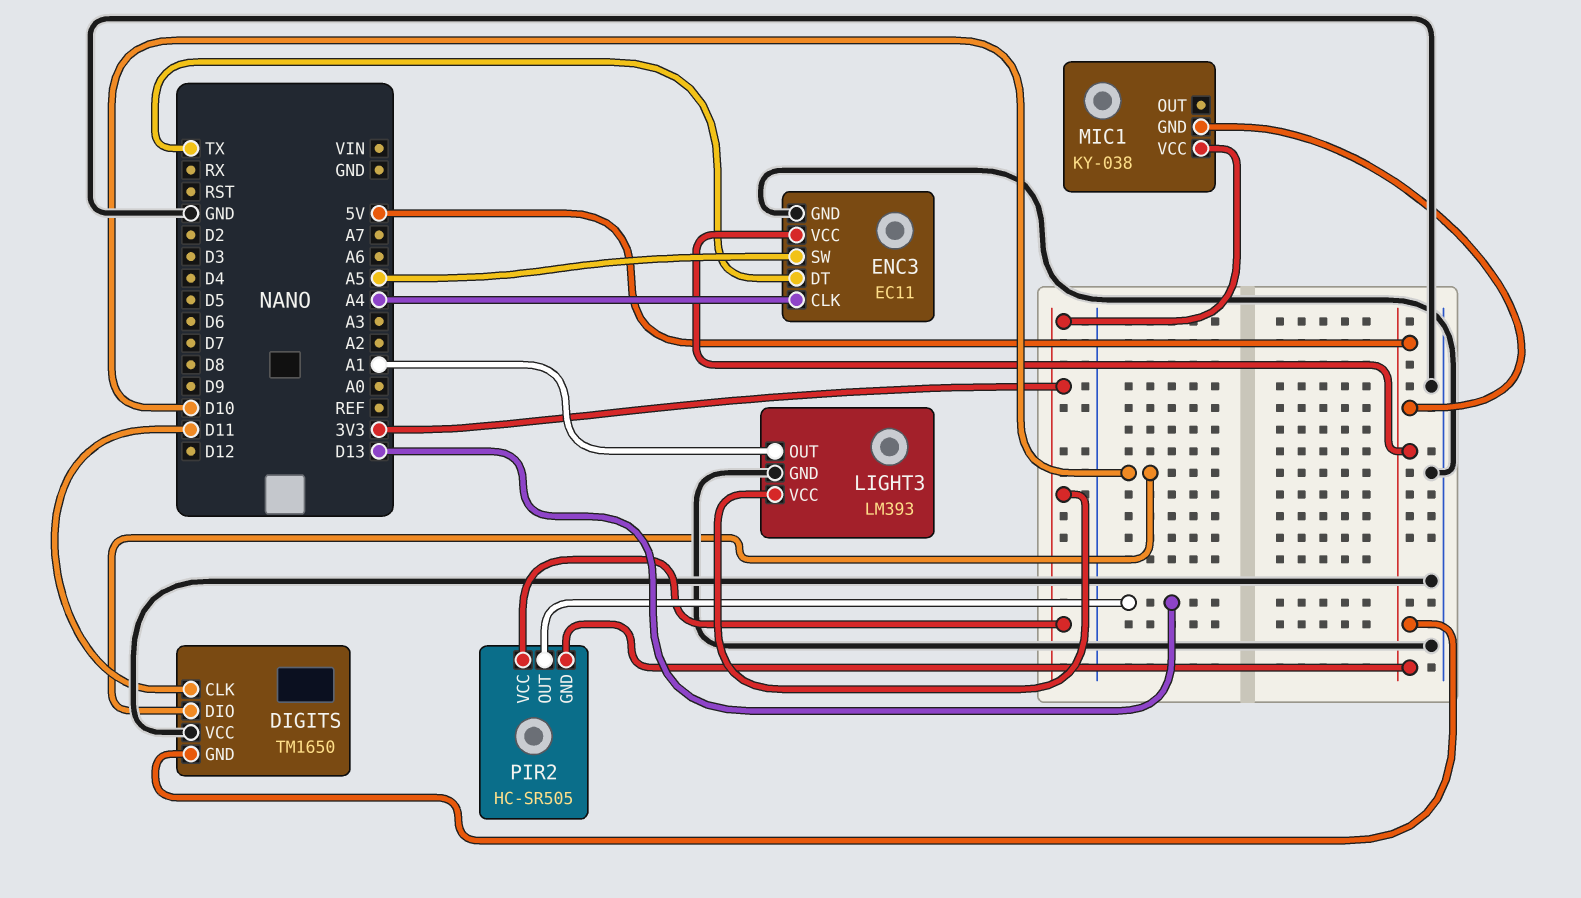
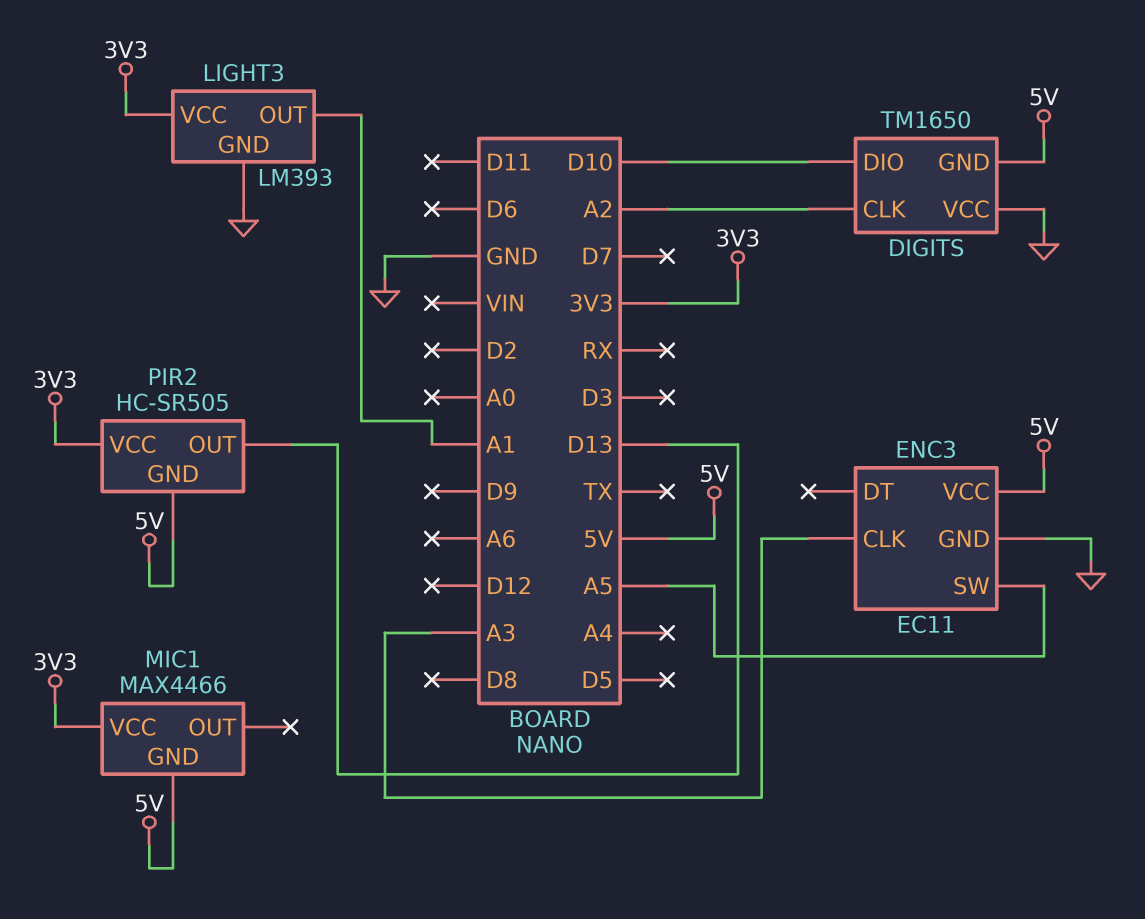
DIGITS pin CLK: D11 -> A2
ENC3 pin CLK: A4 -> A3
ENC3 pin DT: TX -> none
MIC1: KY-038 -> MAX4466

